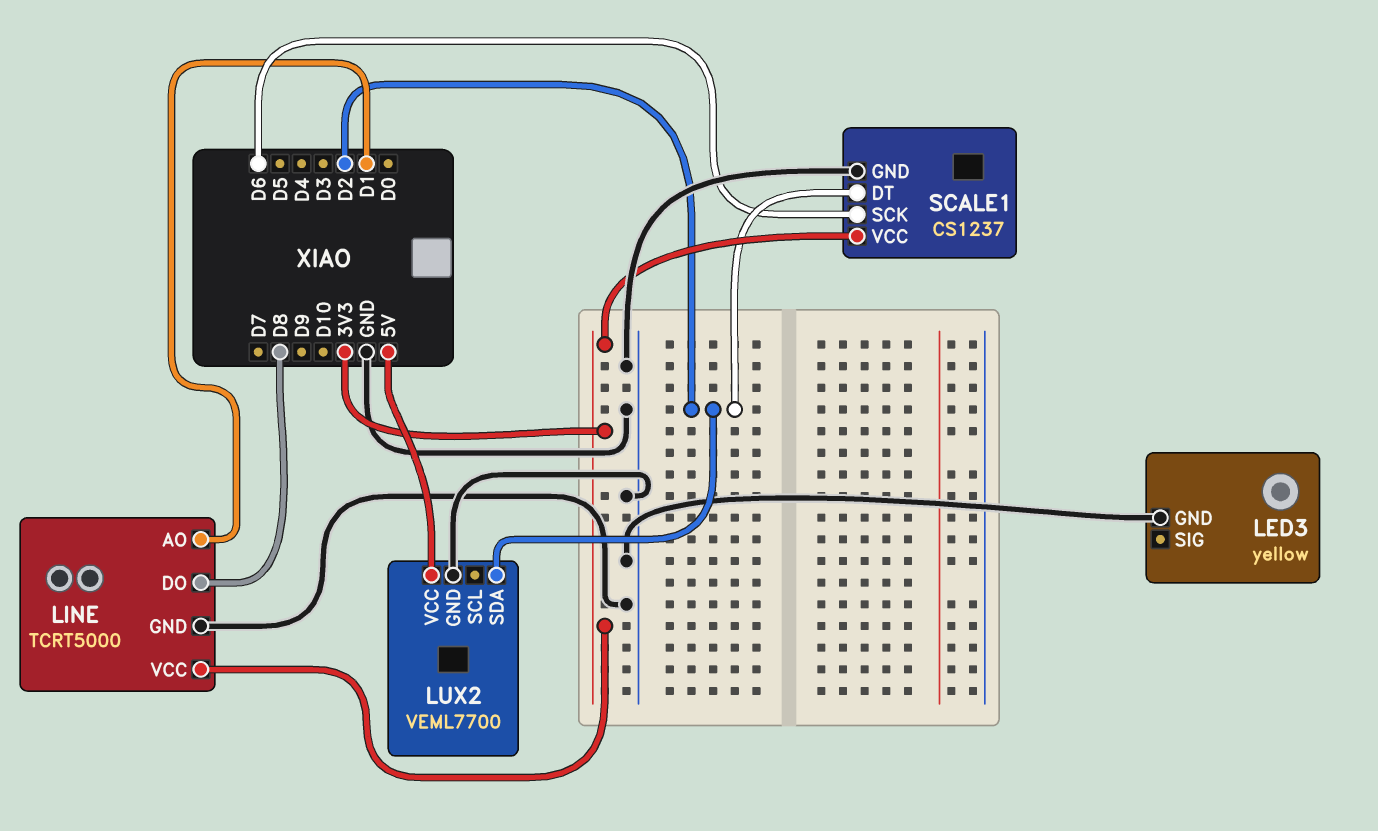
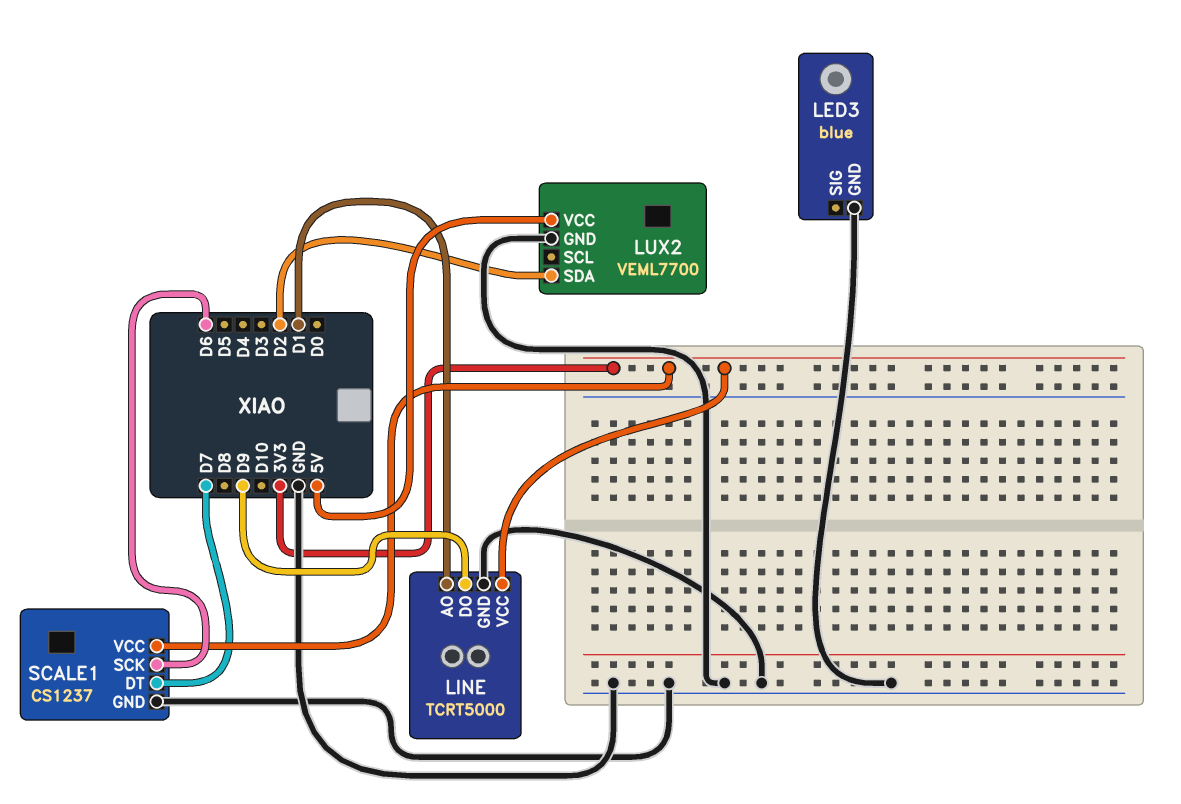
LED3: yellow -> blue
LINE pin DO: D8 -> D9
SCALE1 pin DT: D2 -> D7

